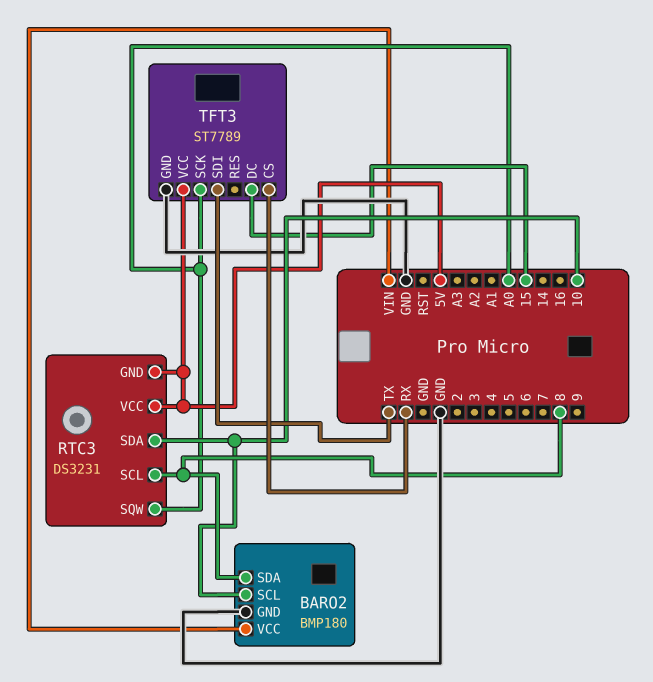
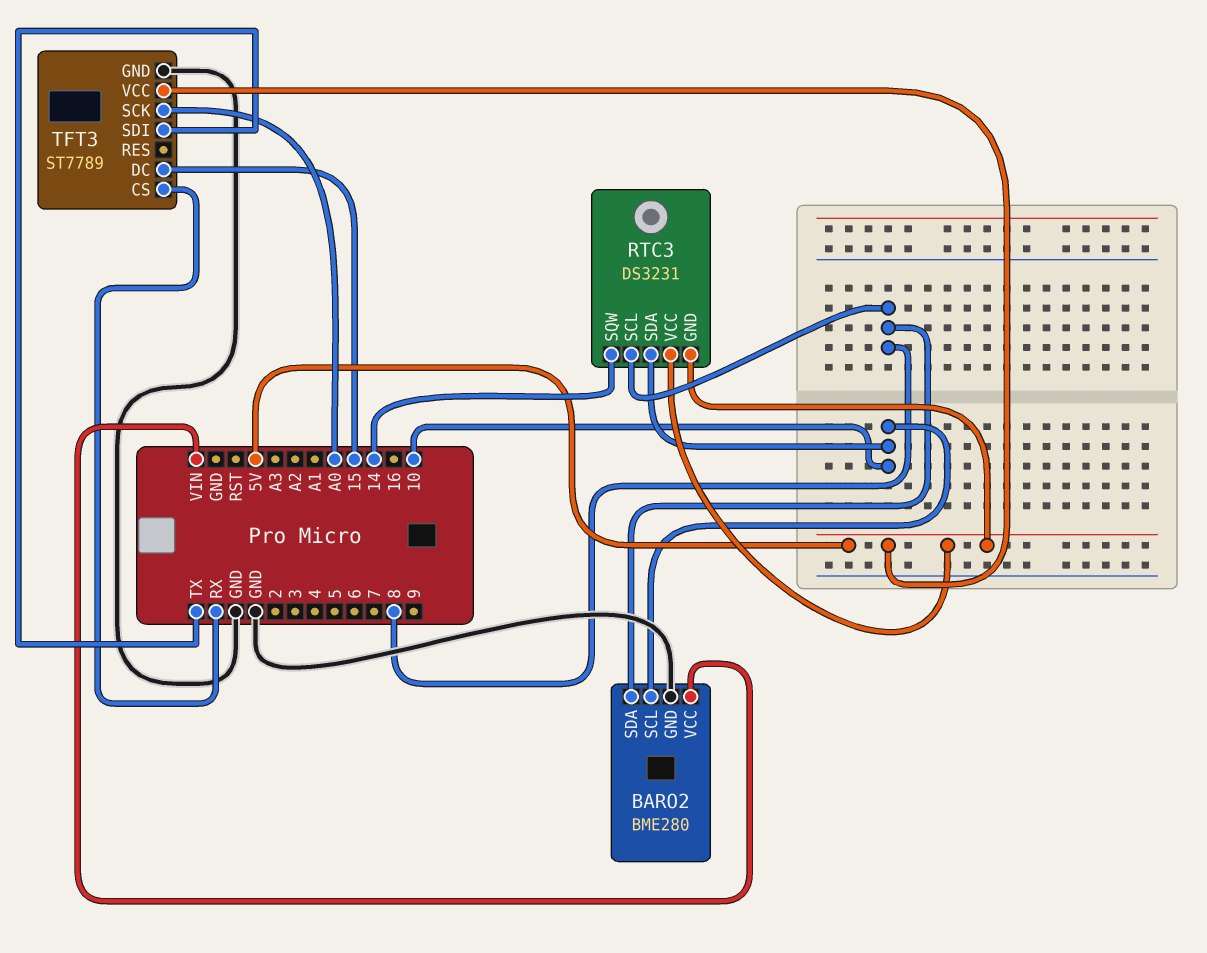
BARO2: BMP180 -> BME280
RTC3 pin SQW: A0 -> 14

